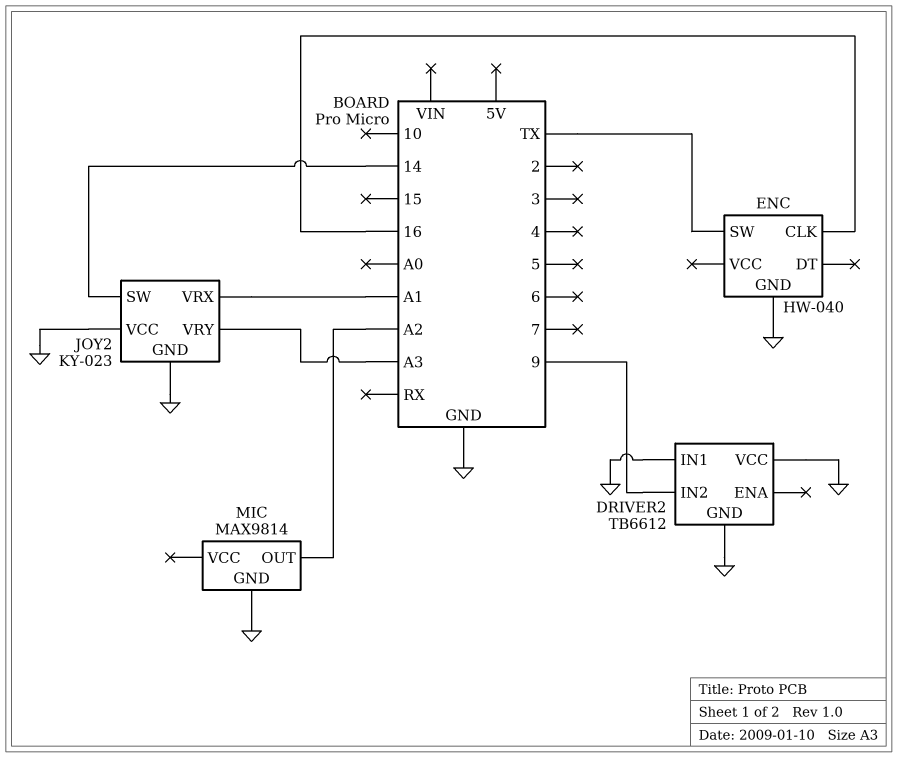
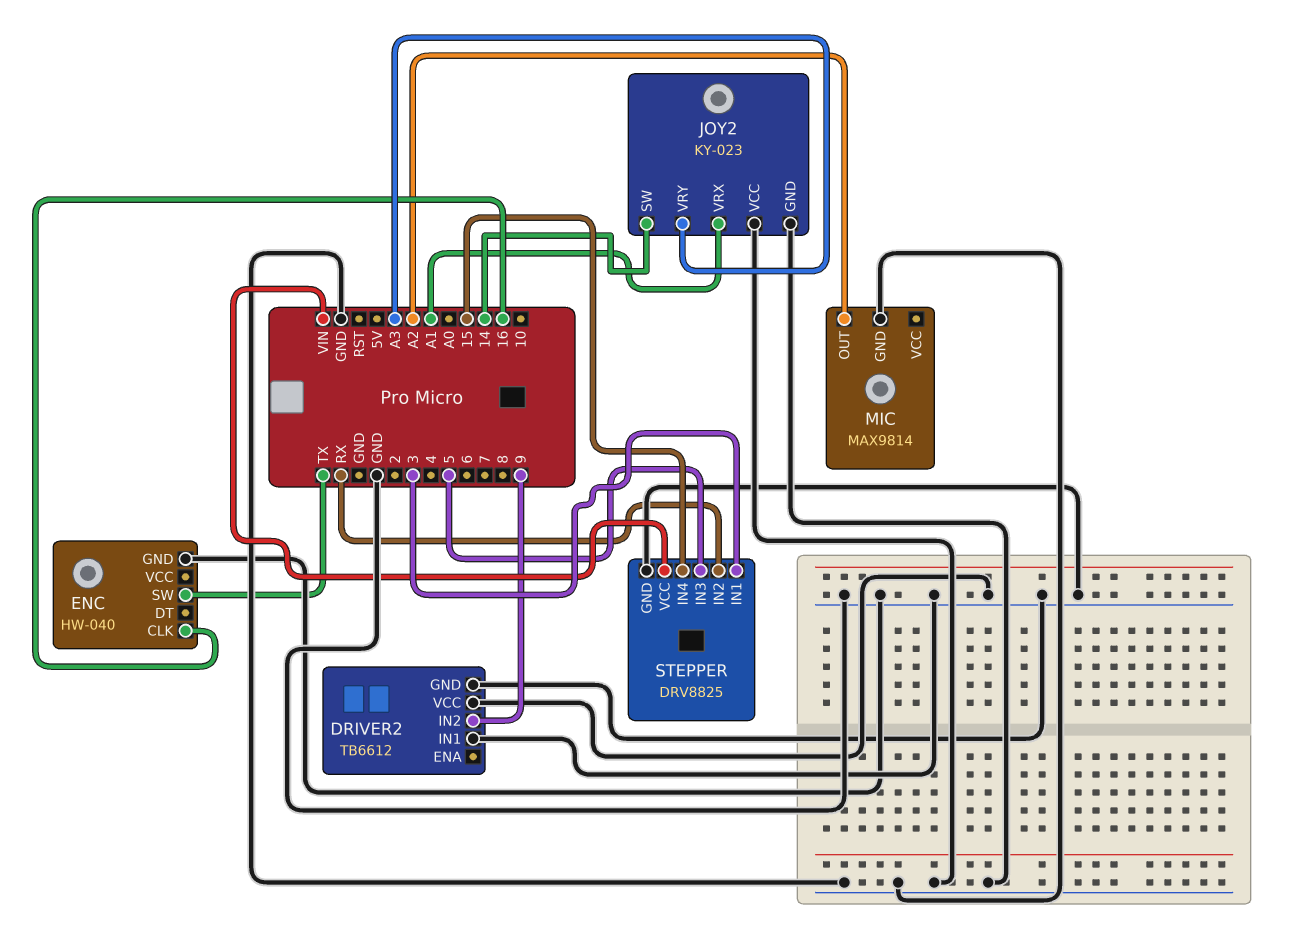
STEPPER: none -> DRV8825
STEPPER pin GND: none -> GND
STEPPER pin IN1: none -> 3
STEPPER pin IN2: none -> RX
STEPPER pin IN3: none -> 5
STEPPER pin IN4: none -> 15
STEPPER pin VCC: none -> VIN

